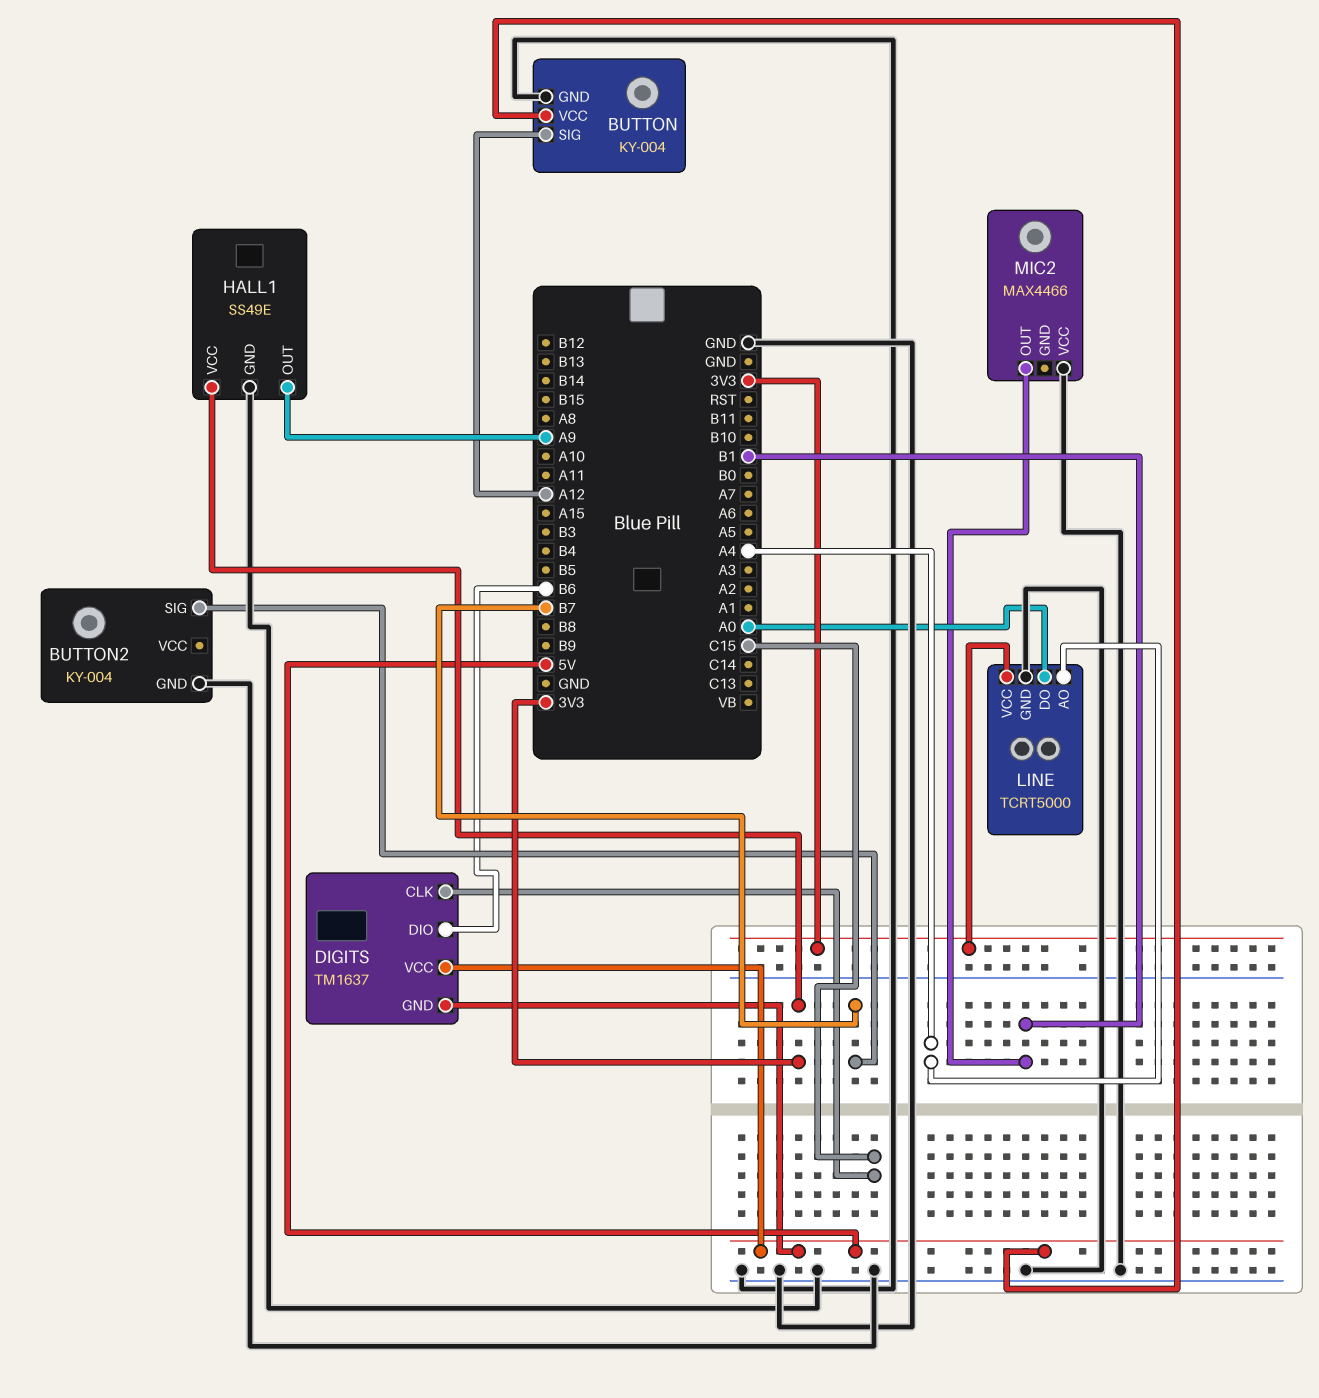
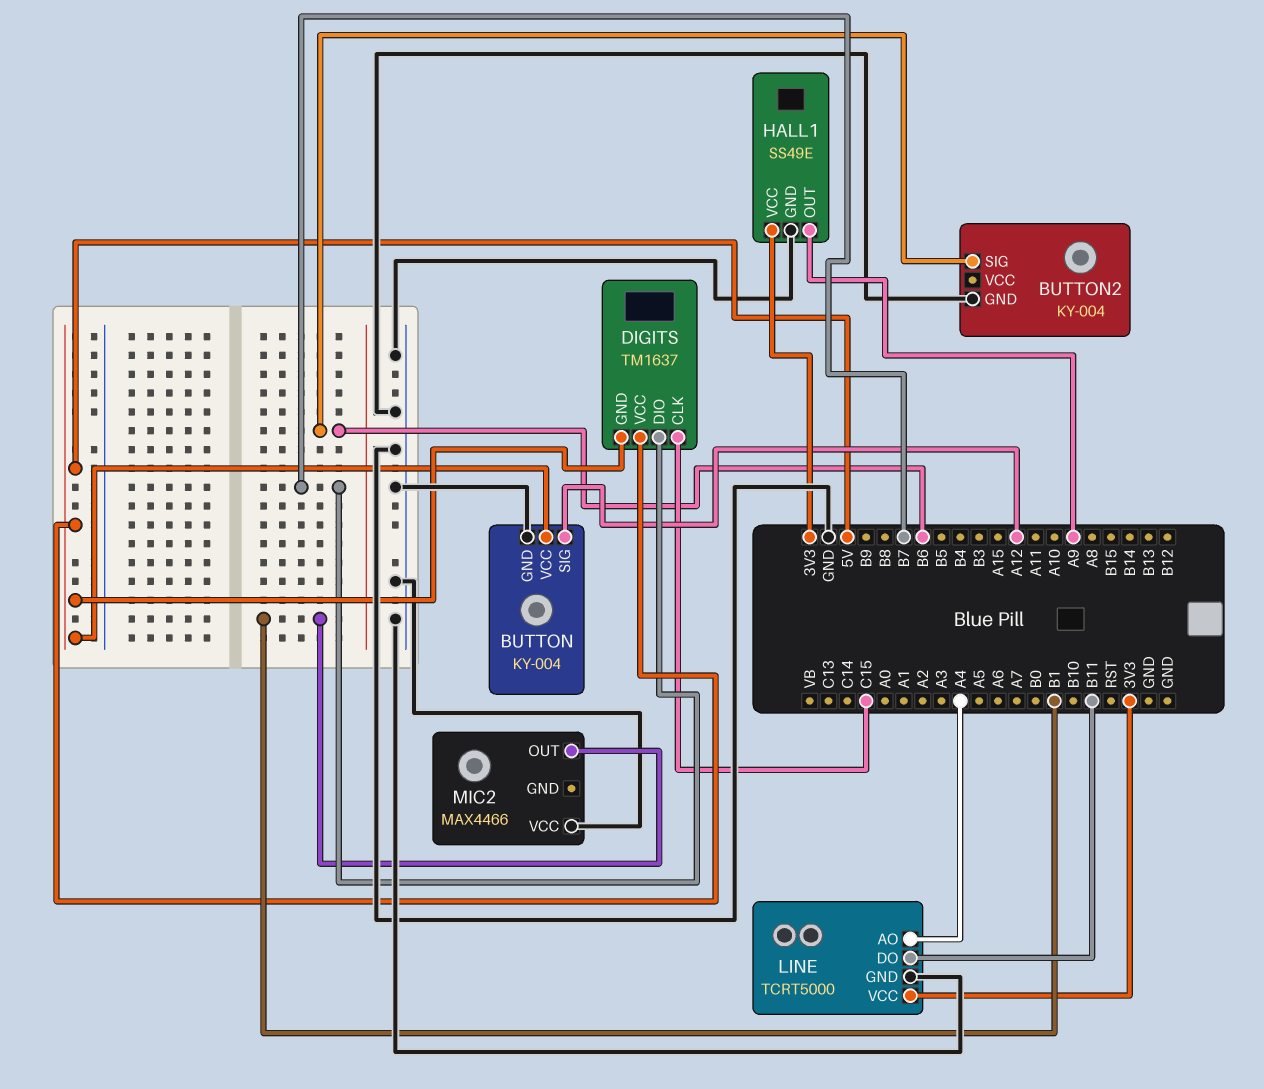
BUTTON2 pin SIG: B7 -> B6
DIGITS pin DIO: B6 -> B7
LINE pin DO: A0 -> B11

